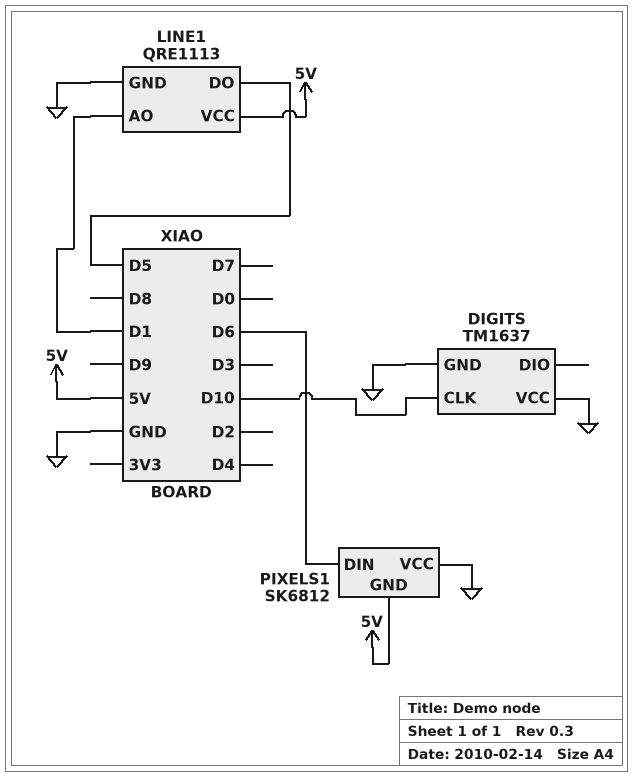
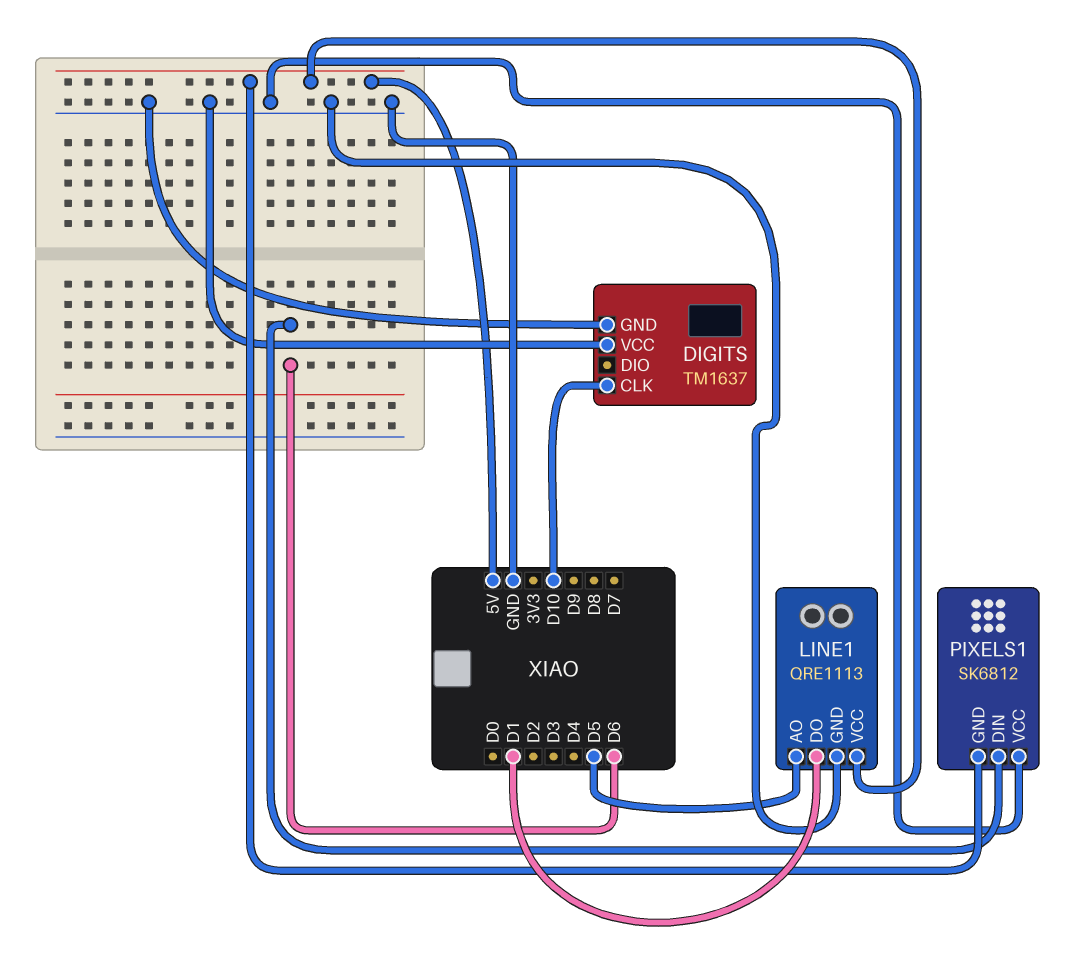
LINE1 pin AO: D1 -> D5
LINE1 pin DO: D5 -> D1

